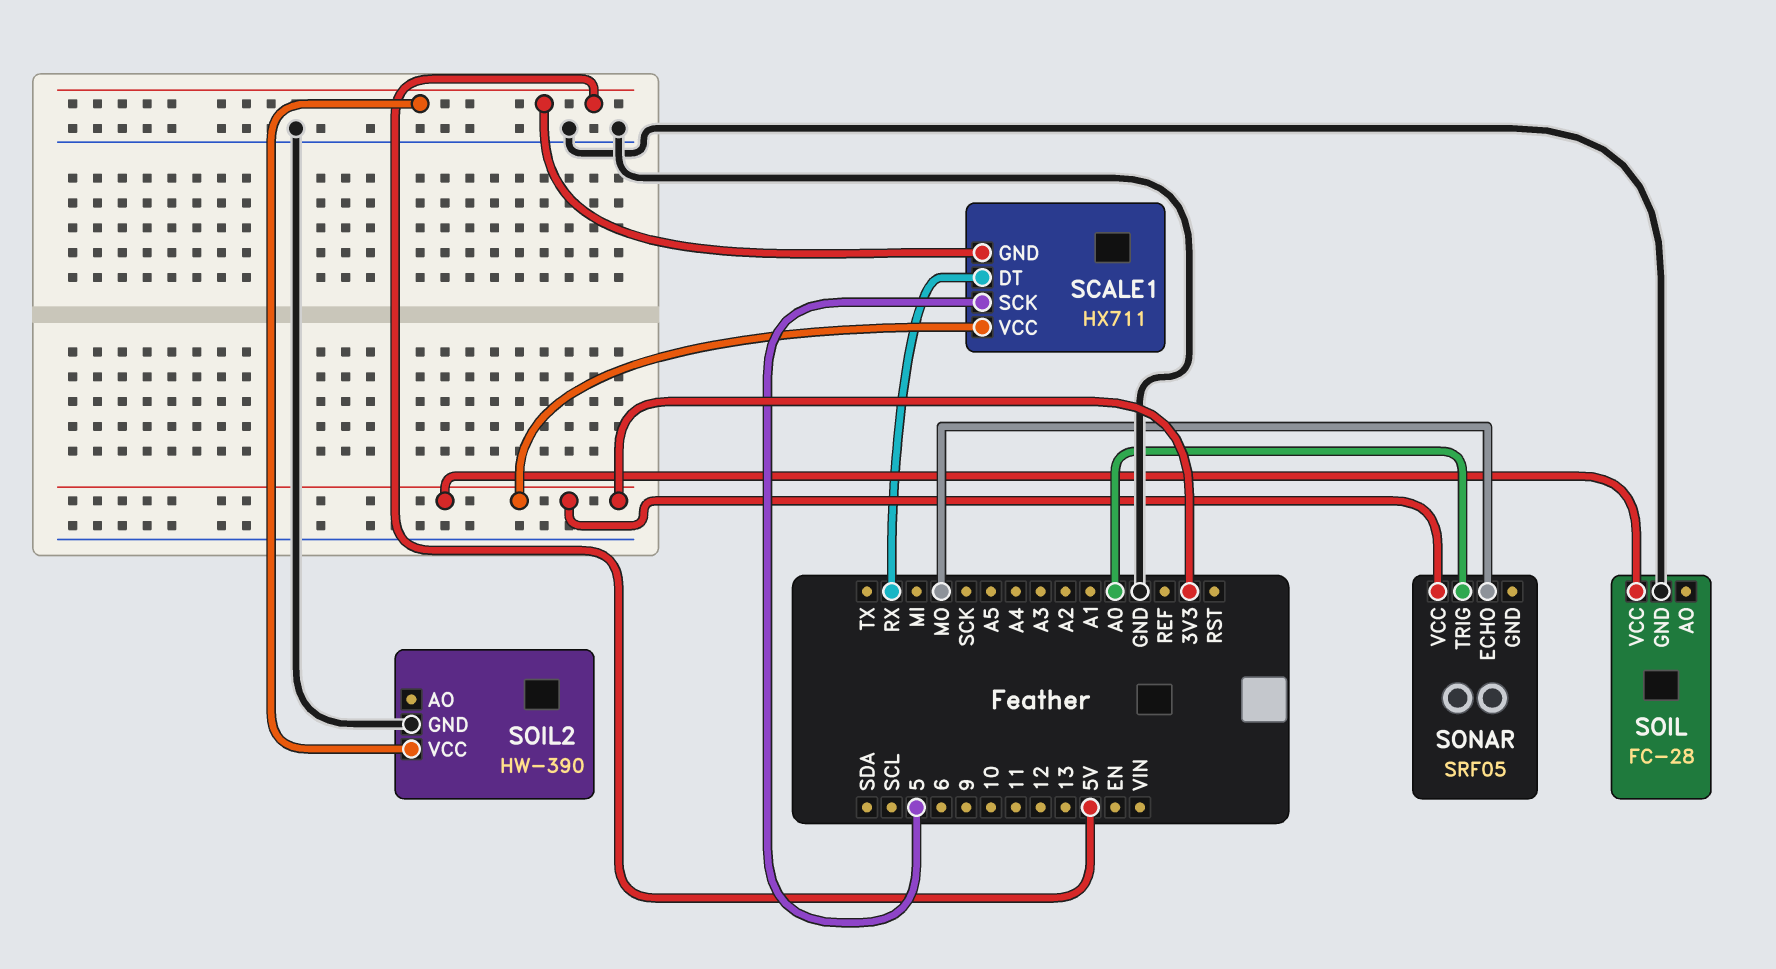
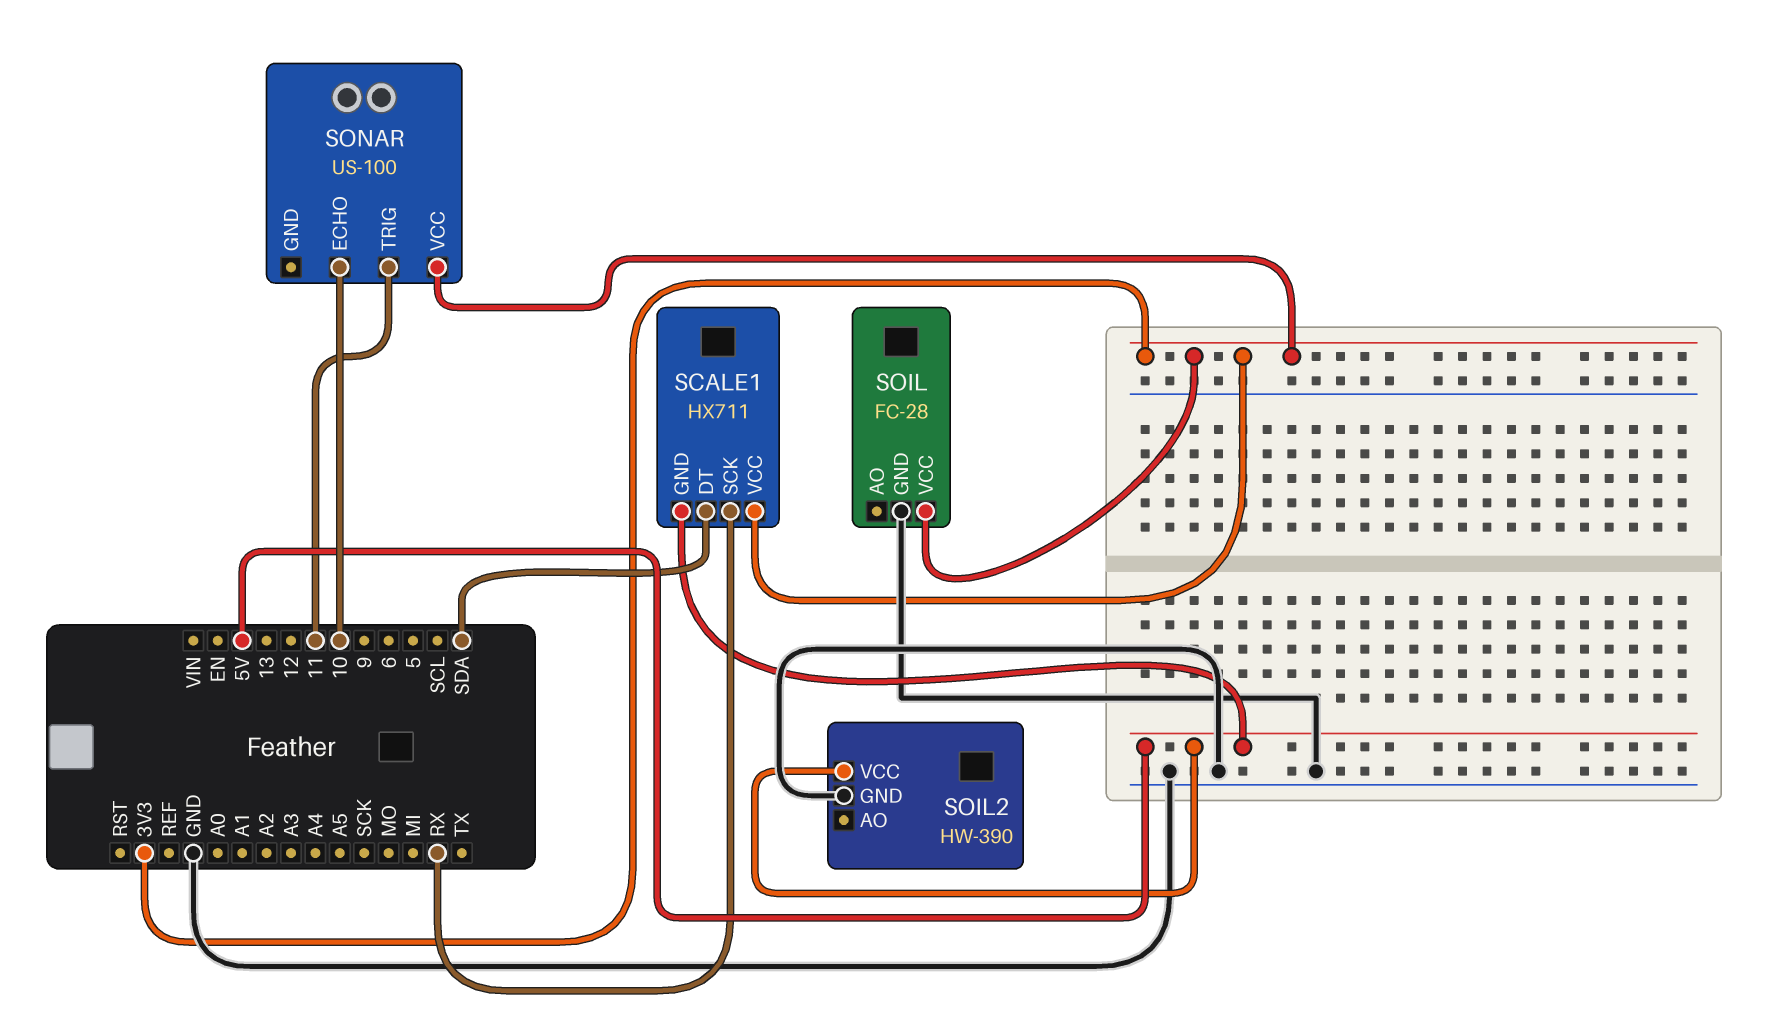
SCALE1 pin DT: RX -> SDA
SCALE1 pin SCK: 5 -> RX
SONAR: SRF05 -> US-100
SONAR pin ECHO: MO -> 10
SONAR pin TRIG: A0 -> 11

